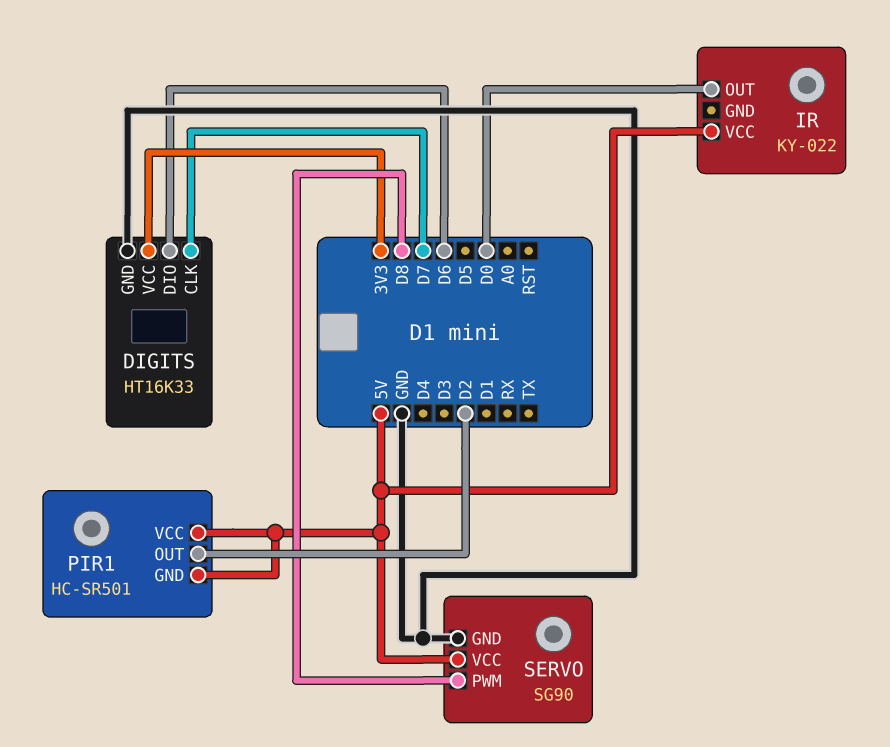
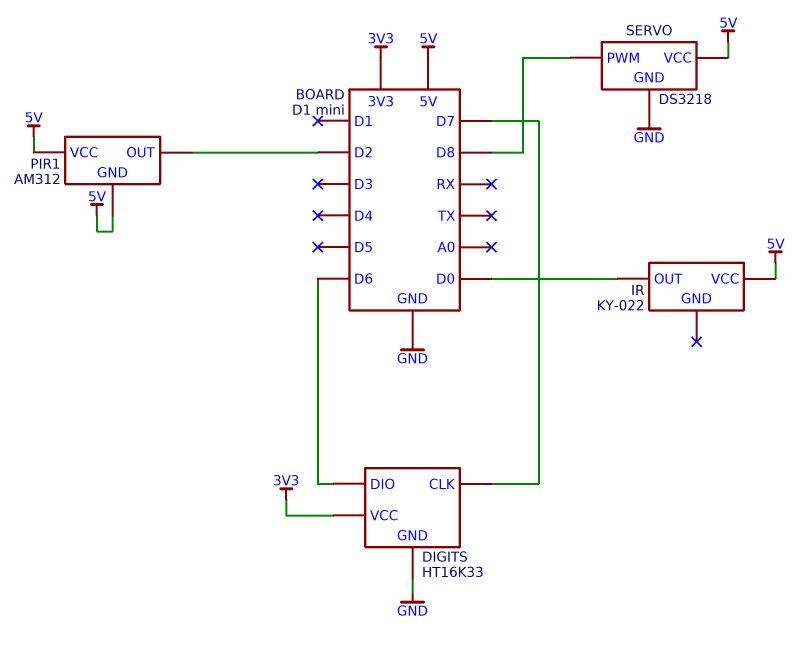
PIR1: HC-SR501 -> AM312
SERVO: SG90 -> DS3218

